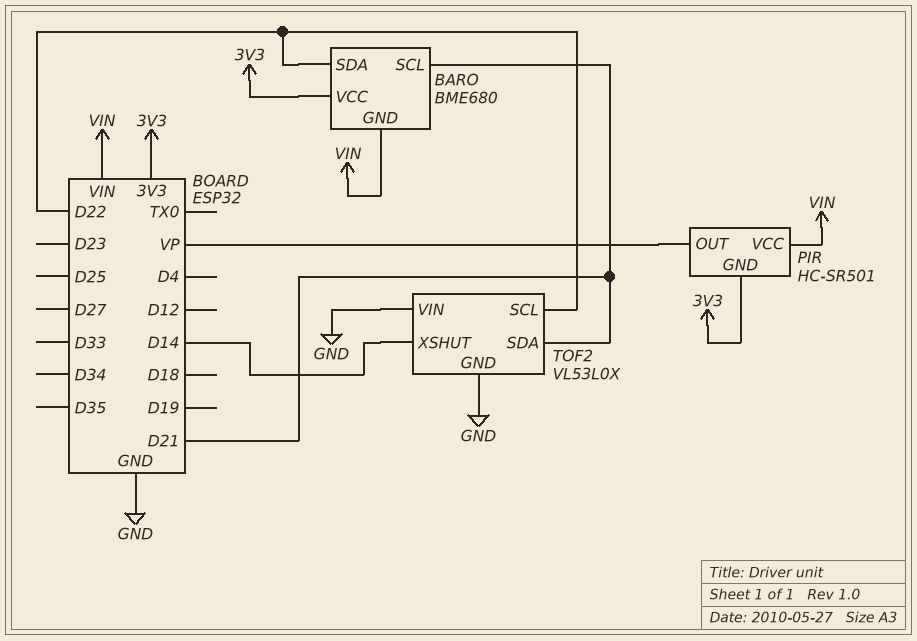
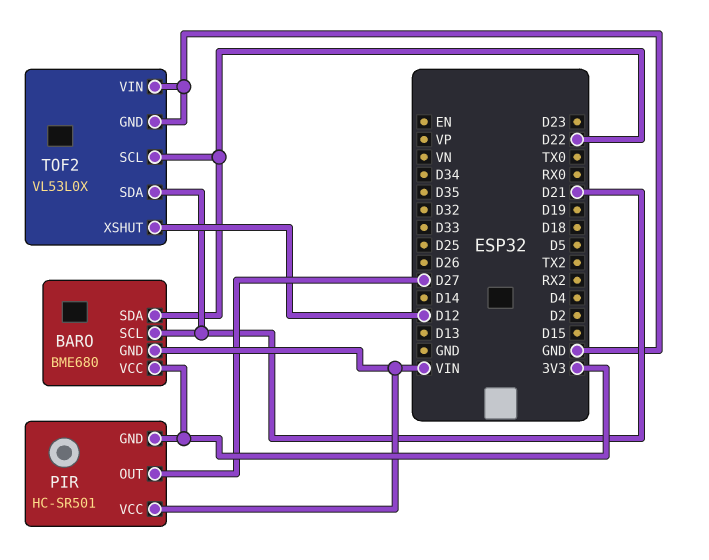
PIR pin OUT: VP -> D27
TOF2 pin XSHUT: D14 -> D12

